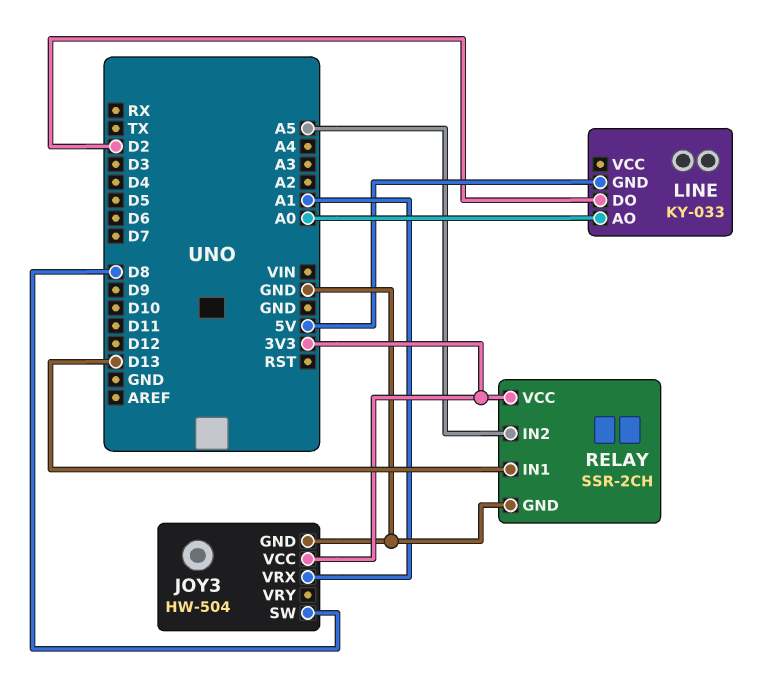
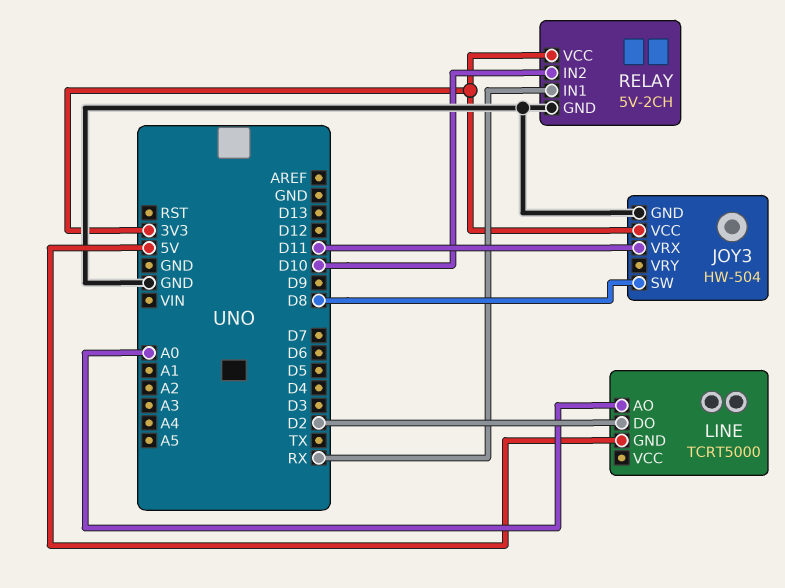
JOY3 pin VRX: A1 -> D11
LINE: KY-033 -> TCRT5000
RELAY: SSR-2CH -> 5V-2CH
RELAY pin IN1: D13 -> RX
RELAY pin IN2: A5 -> D10

